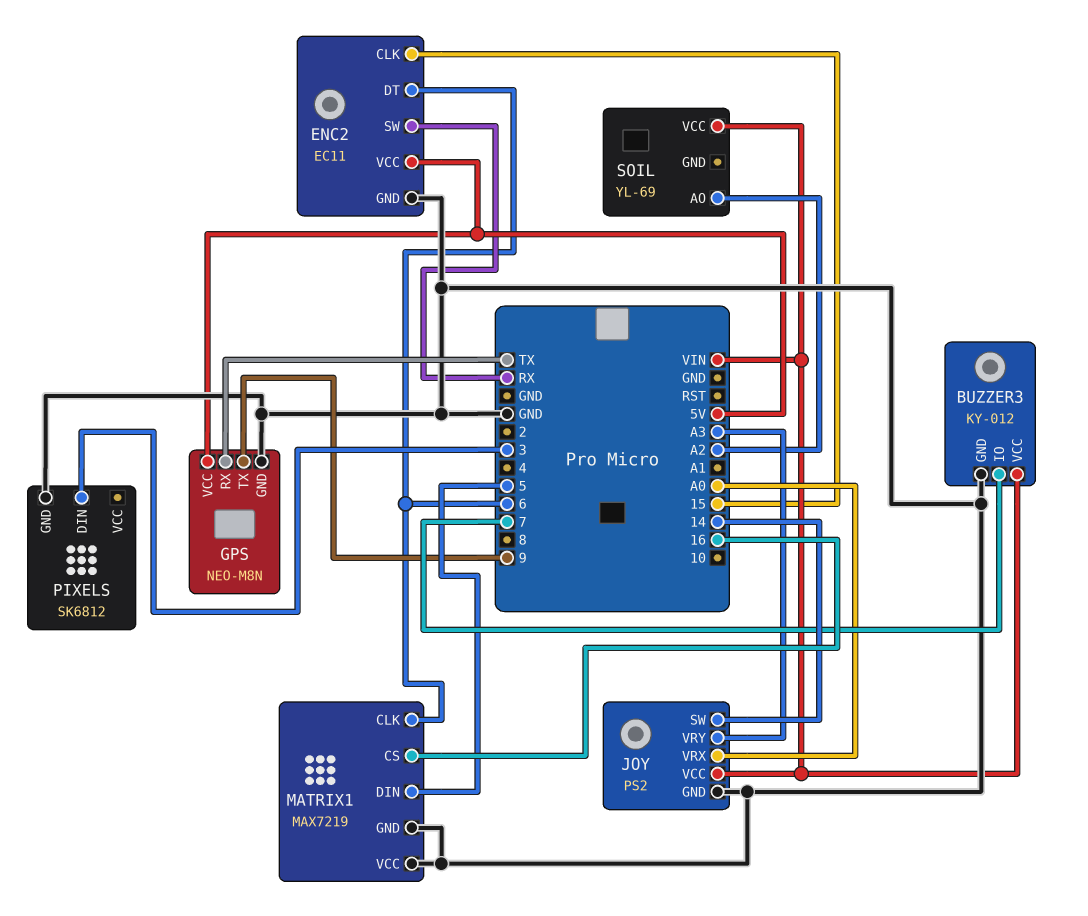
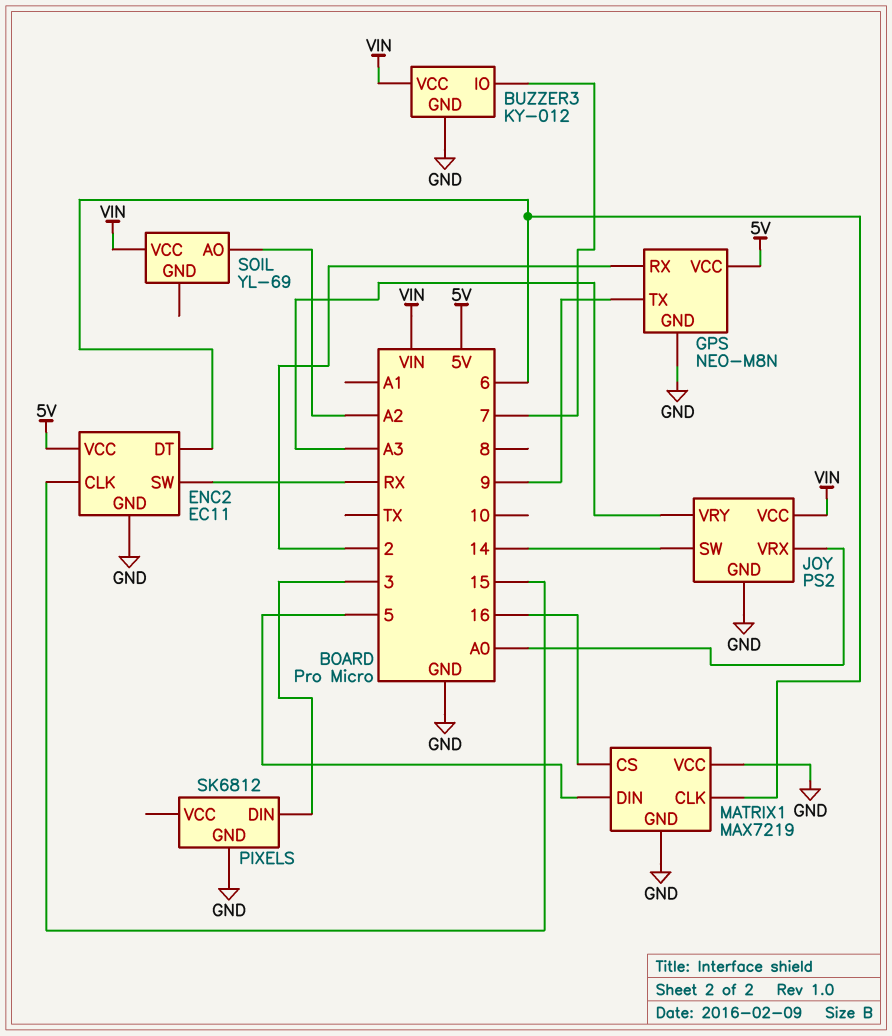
GPS pin RX: TX -> 2

